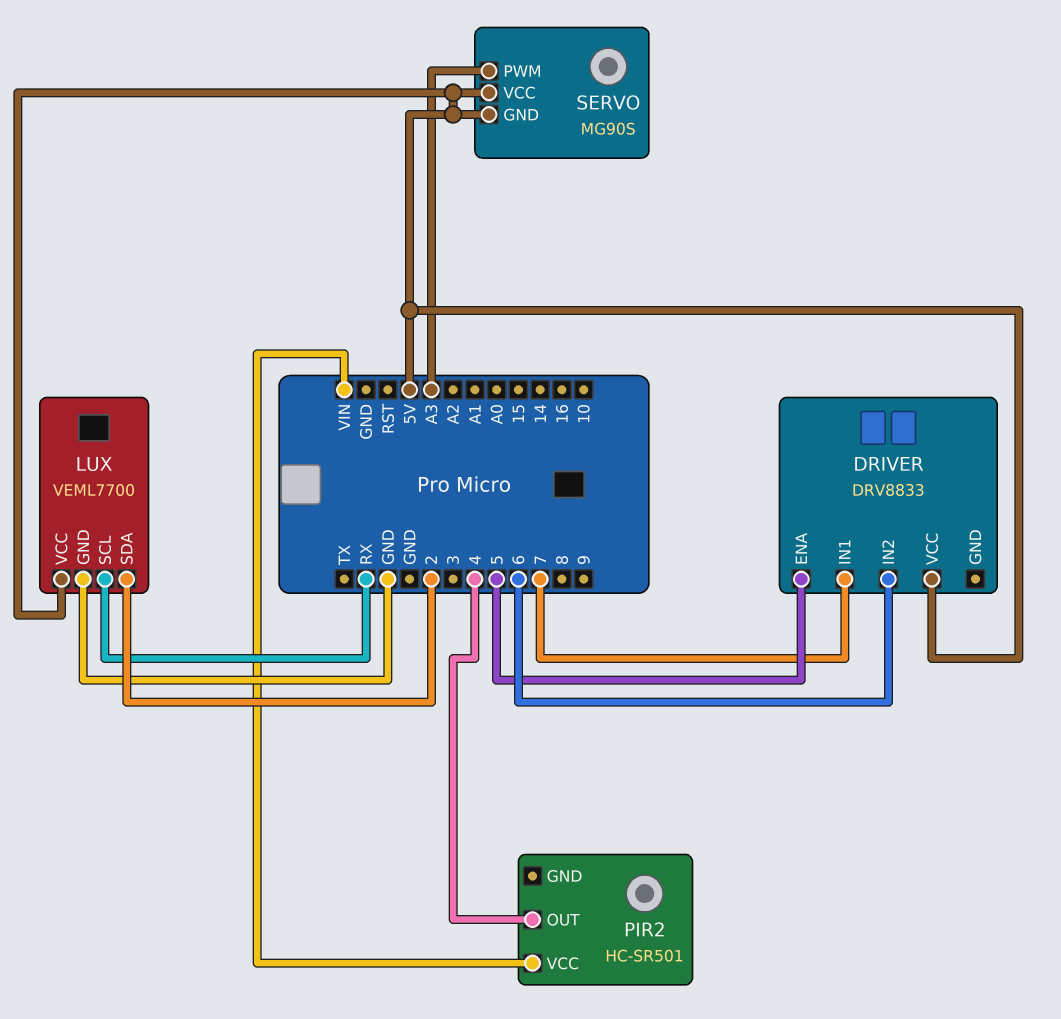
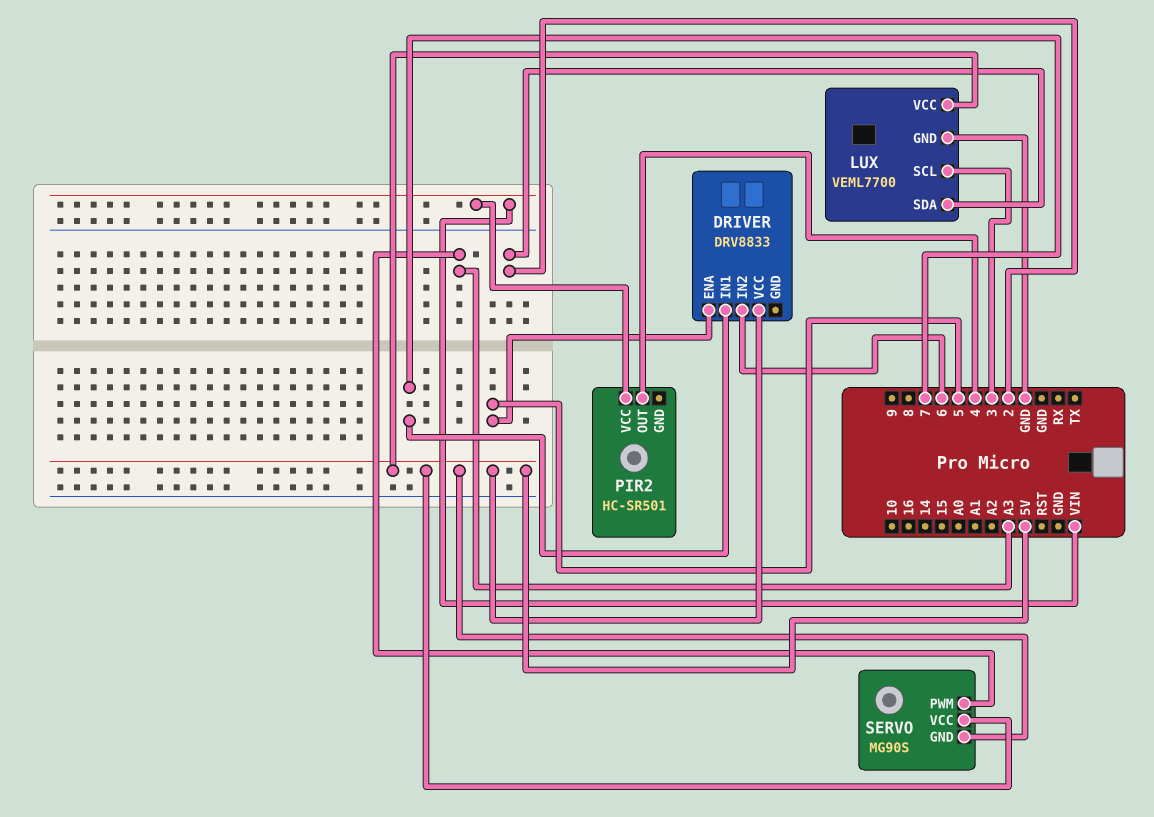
LUX pin SCL: RX -> 3

